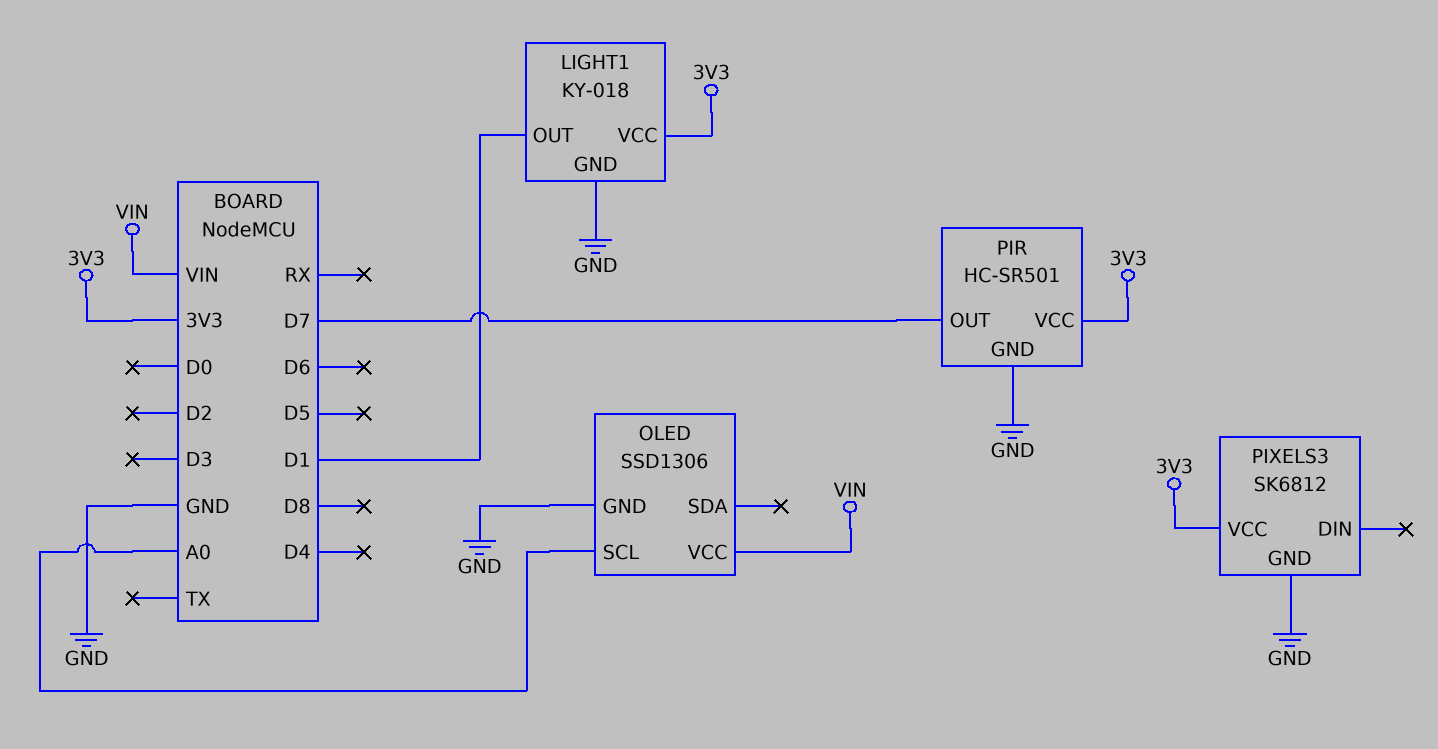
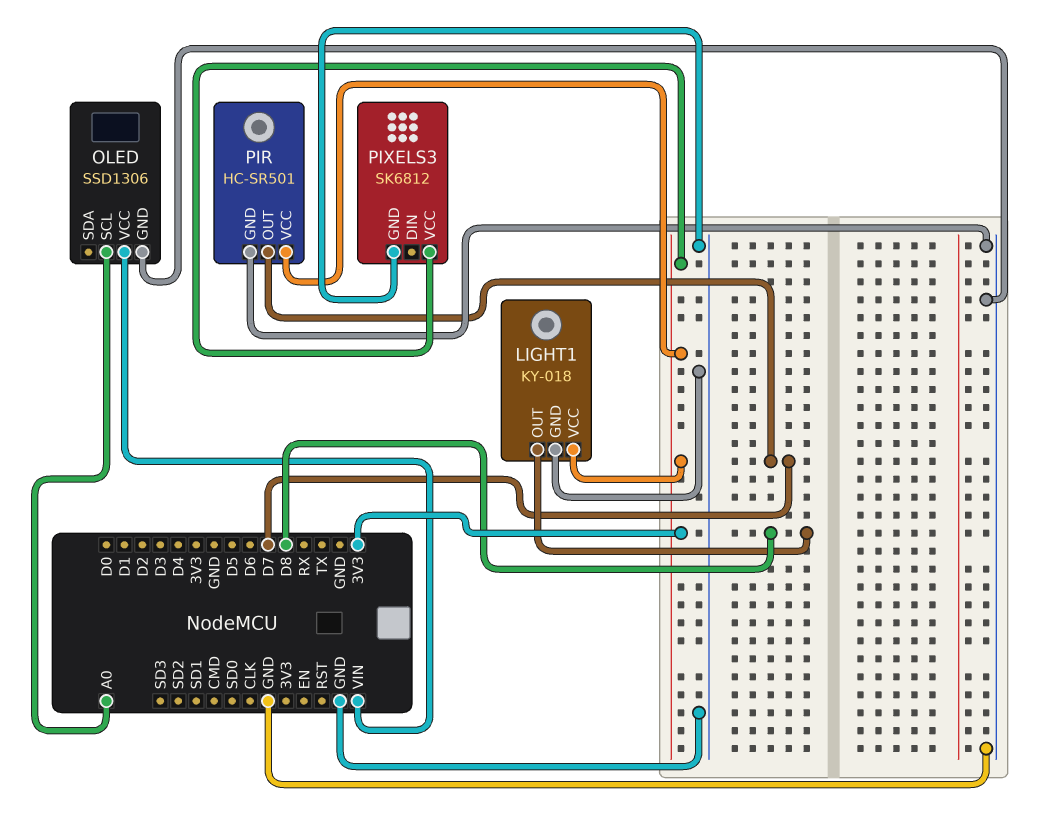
LIGHT1 pin OUT: D1 -> D8

